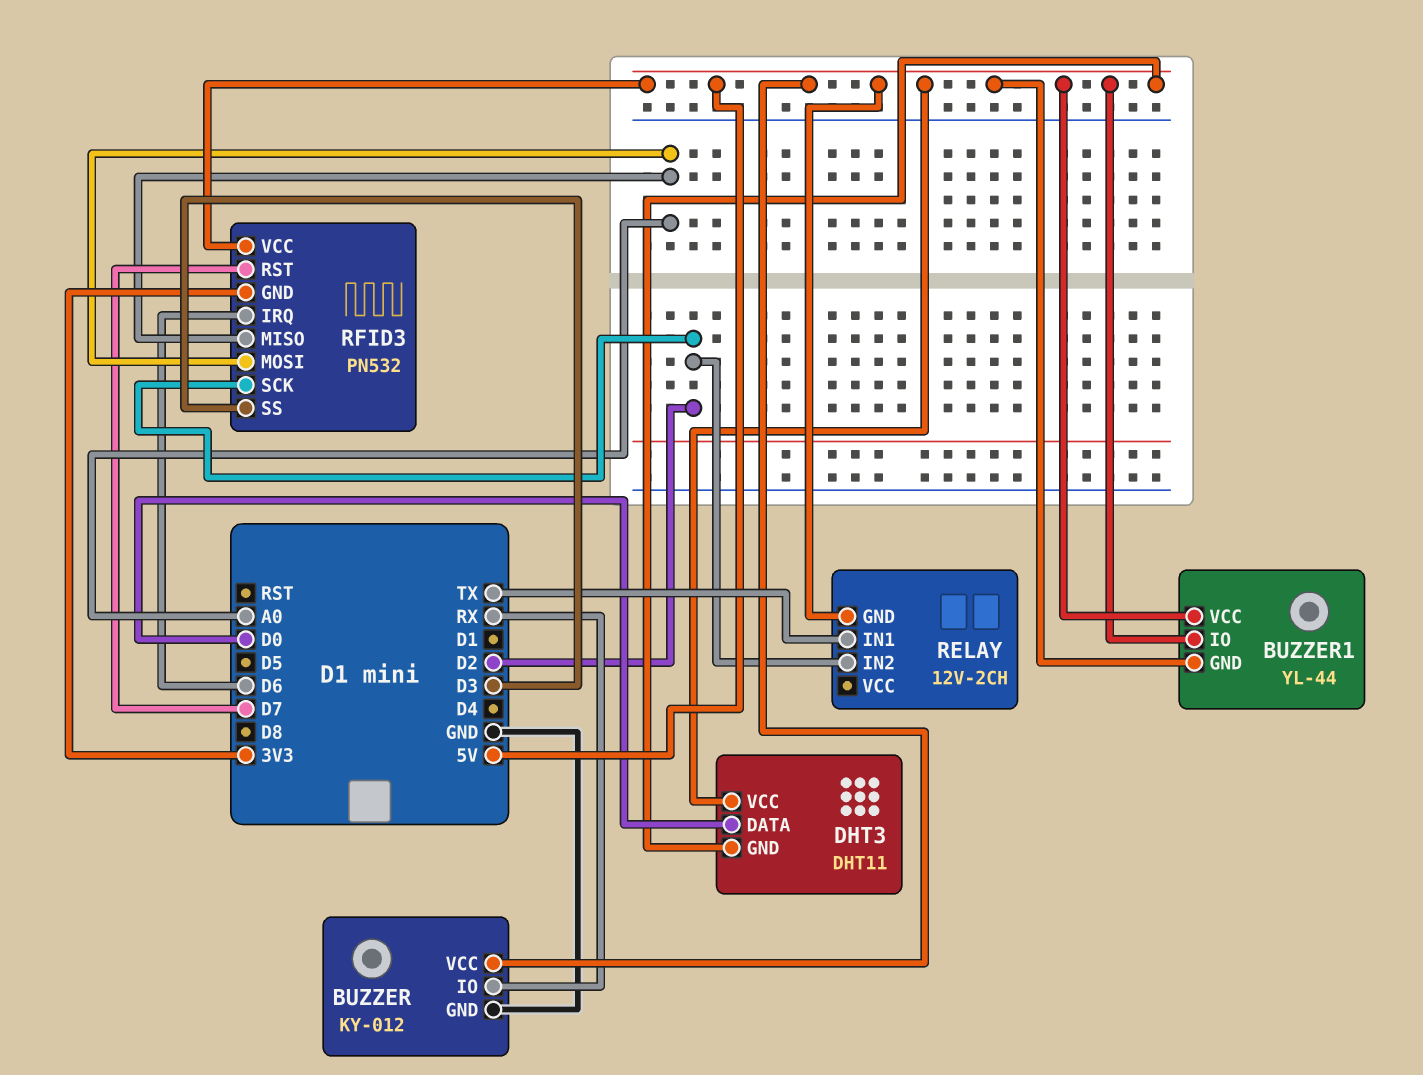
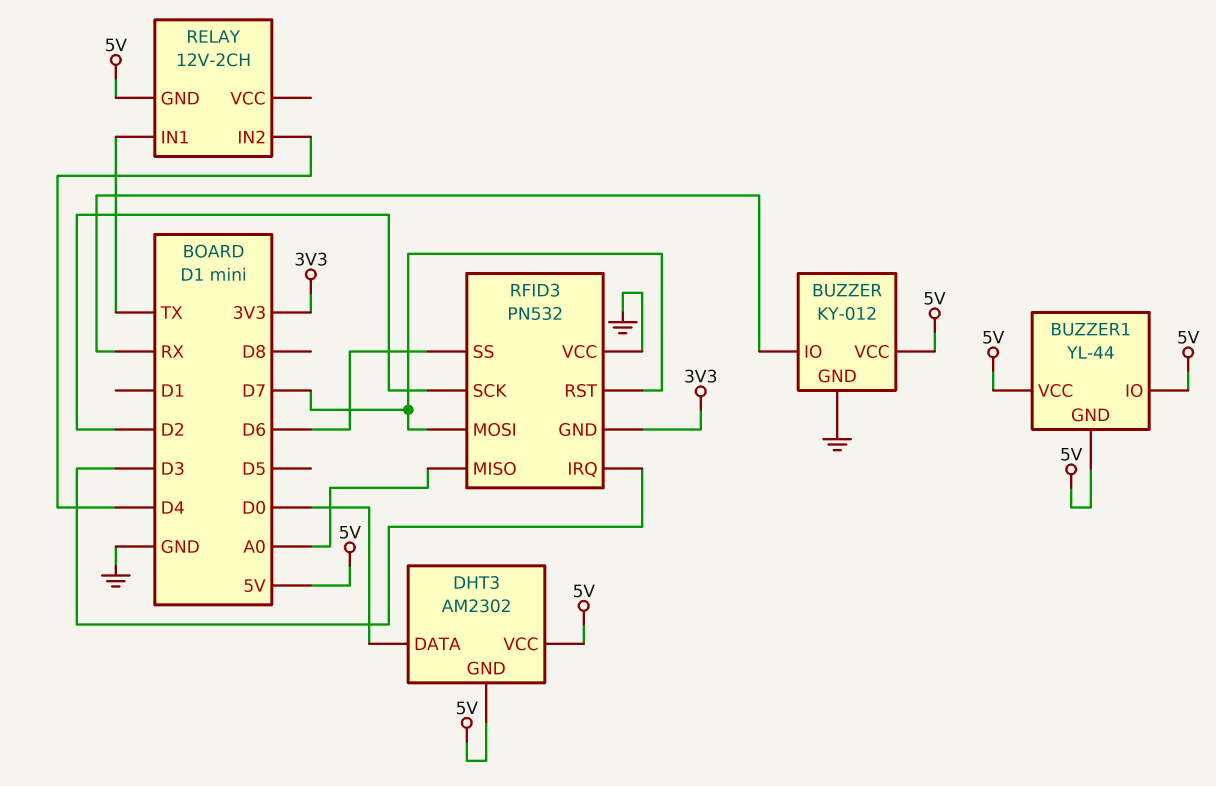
DHT3: DHT11 -> AM2302
RELAY pin IN2: D2 -> D4
RFID3 pin IRQ: D6 -> D3
RFID3 pin MOSI: A0 -> D7
RFID3 pin SS: D3 -> D6
RFID3 pin VCC: 5V -> GND

